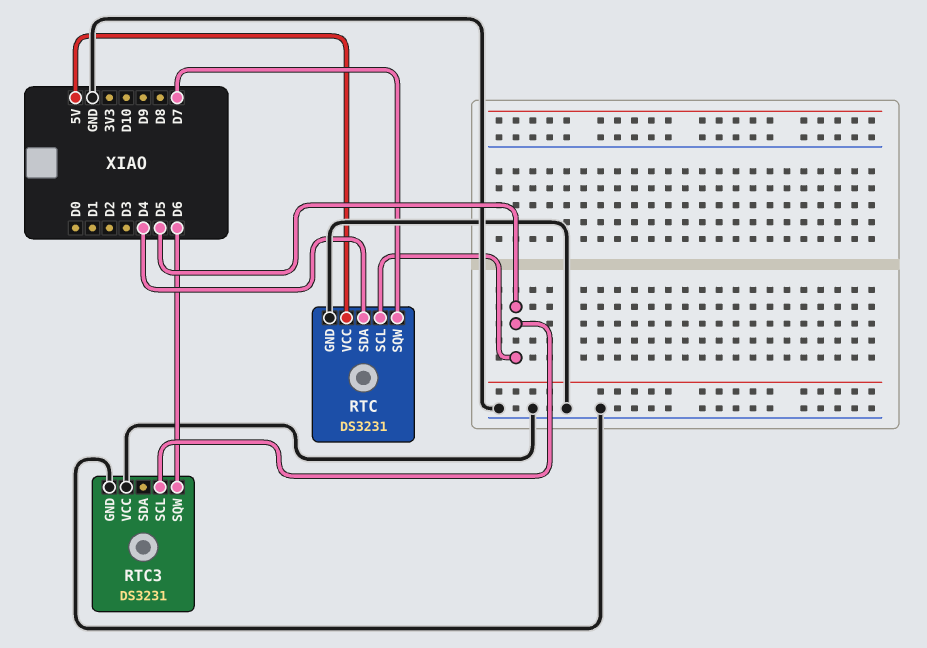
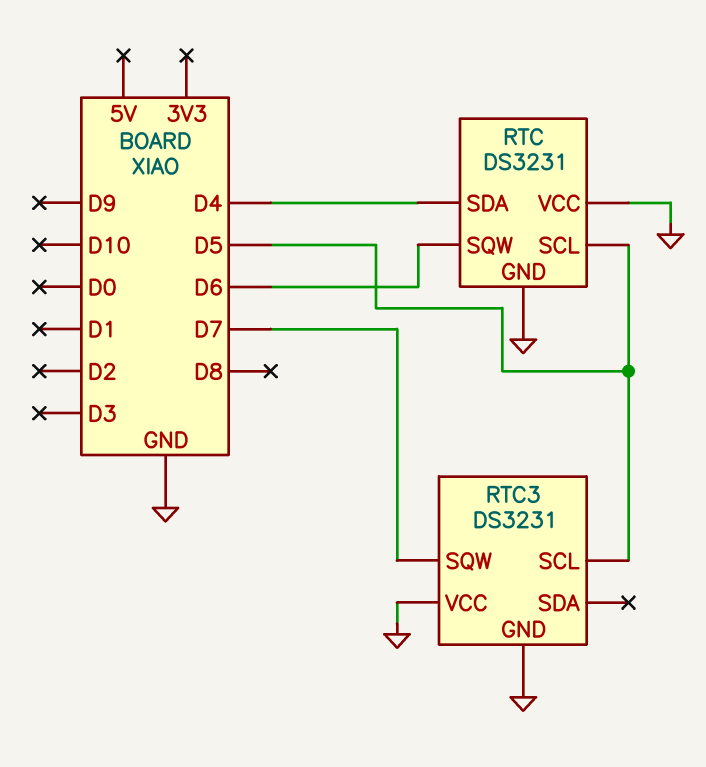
RTC pin SQW: D7 -> D6
RTC pin VCC: 5V -> GND
RTC3 pin SQW: D6 -> D7

